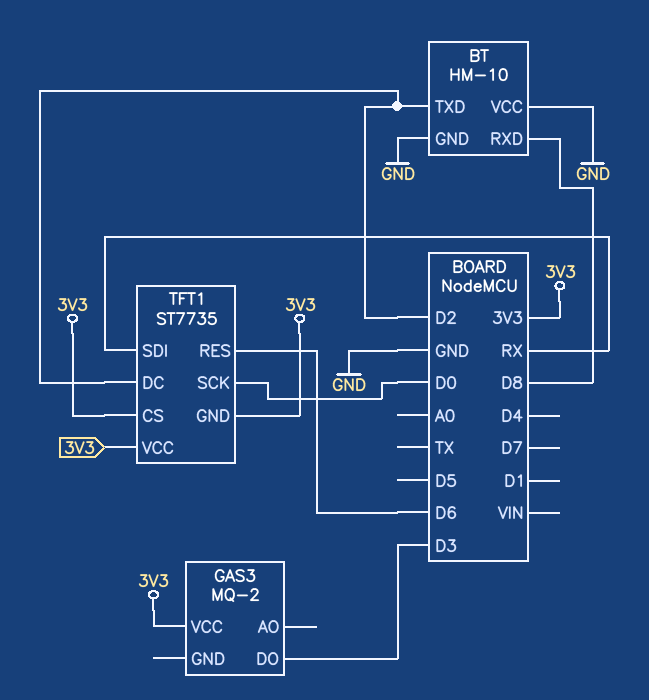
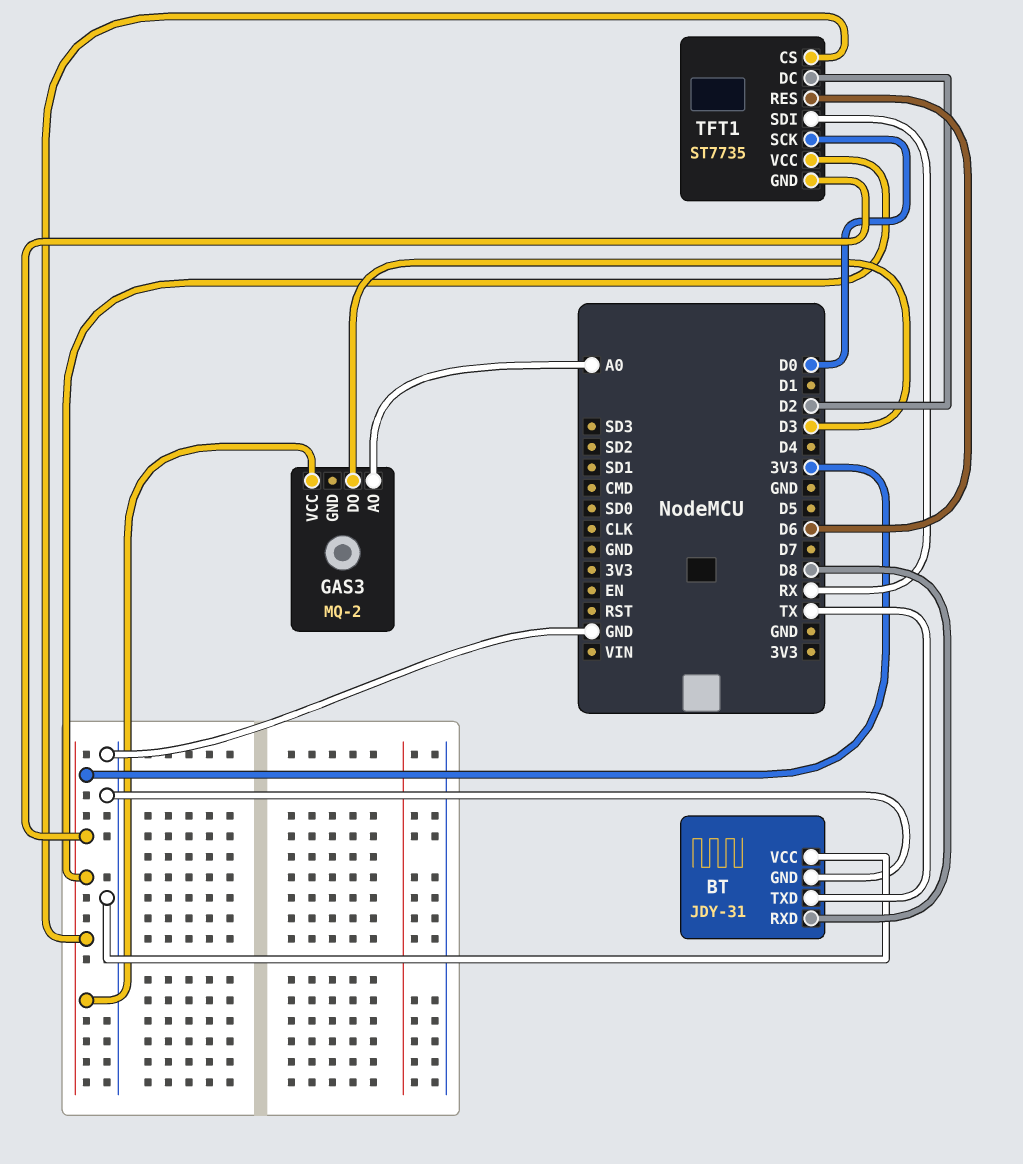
BT: HM-10 -> JDY-31
BT pin TXD: D2 -> TX
GAS3 pin AO: none -> A0

